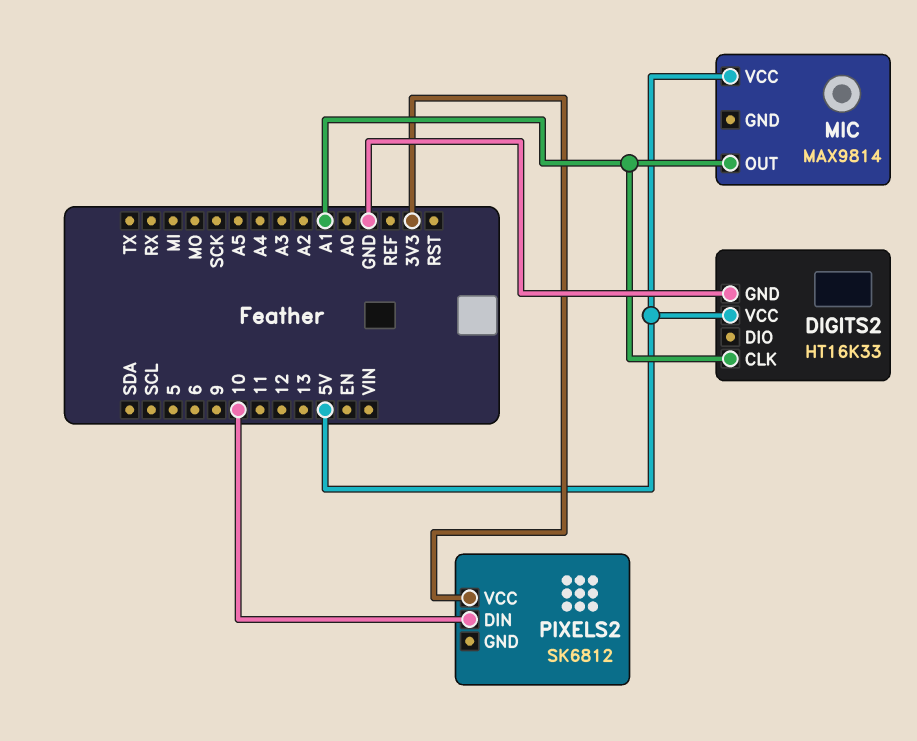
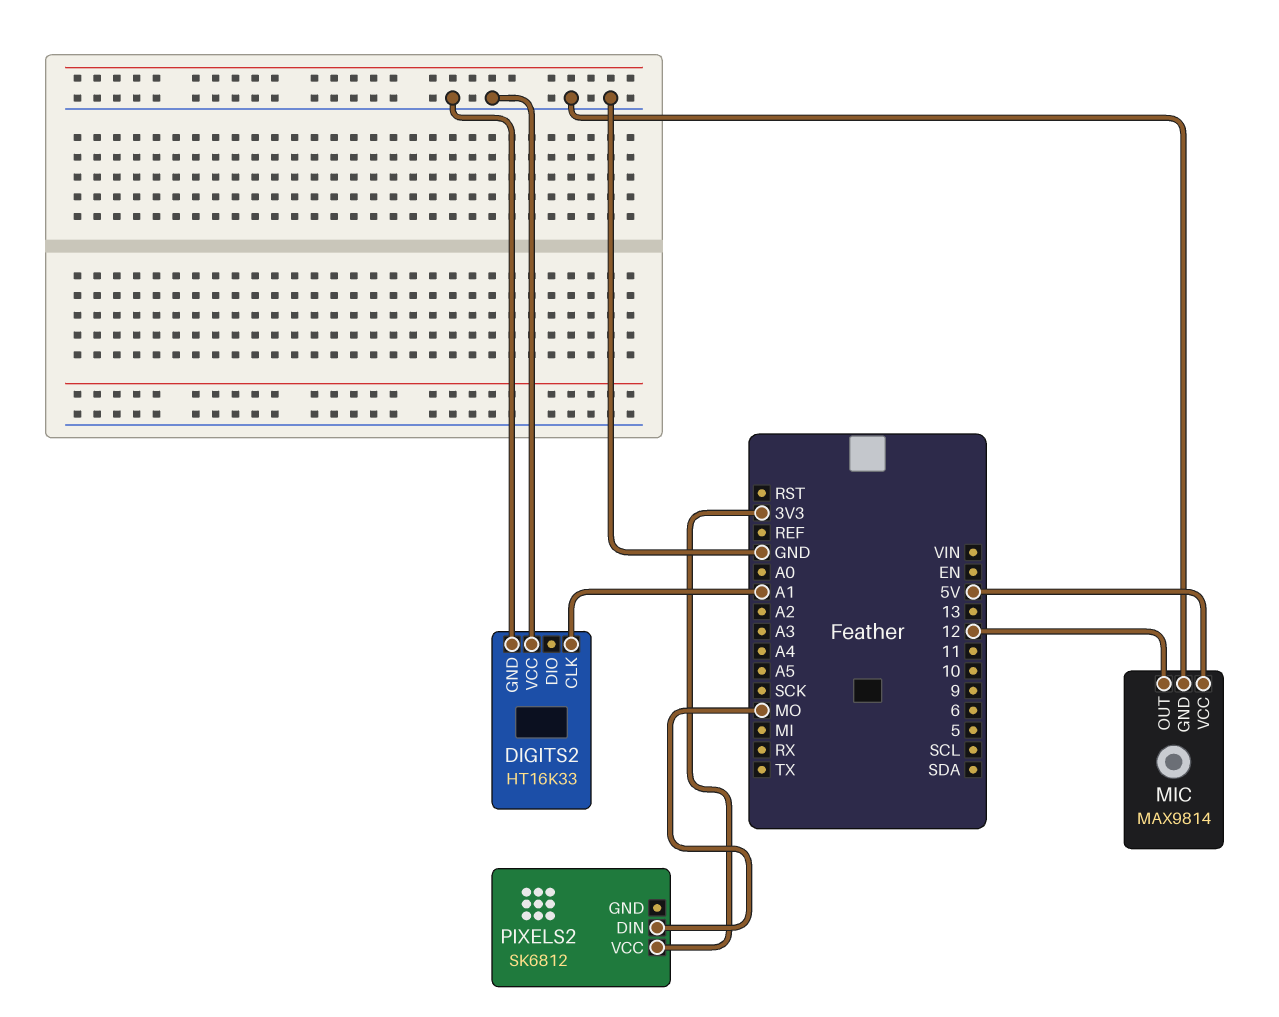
DIGITS2 pin VCC: 5V -> GND
MIC pin GND: none -> GND
MIC pin OUT: A1 -> 12
PIXELS2 pin DIN: 10 -> MO

